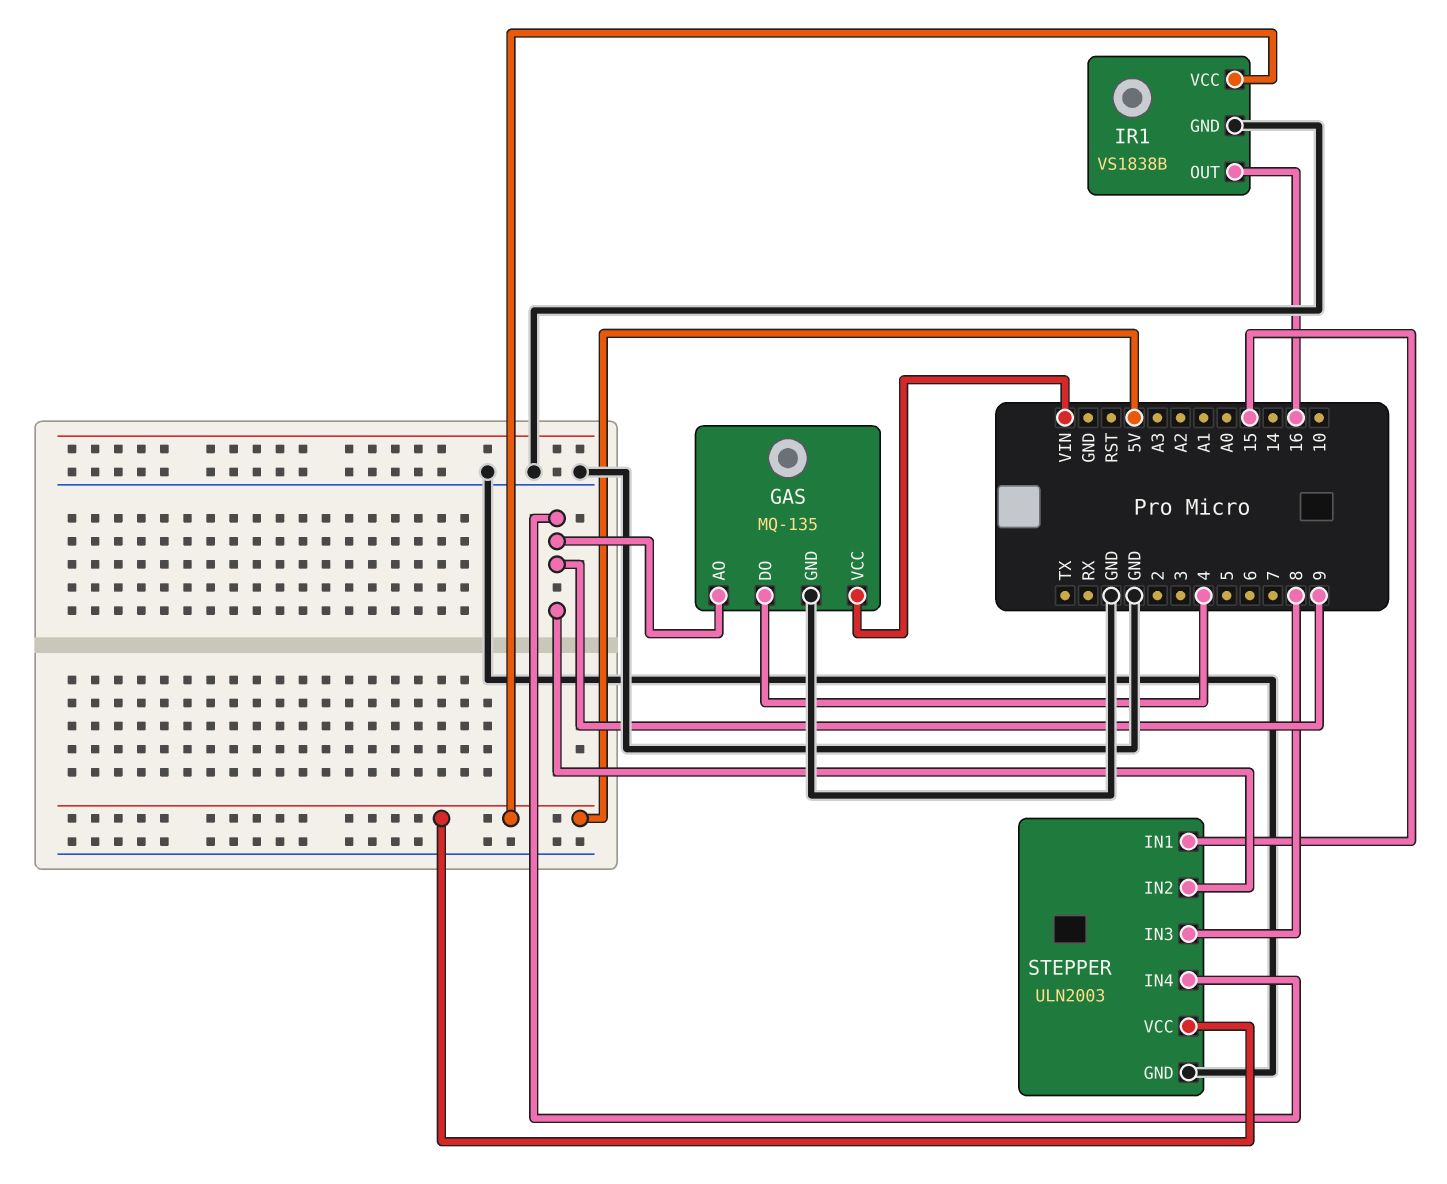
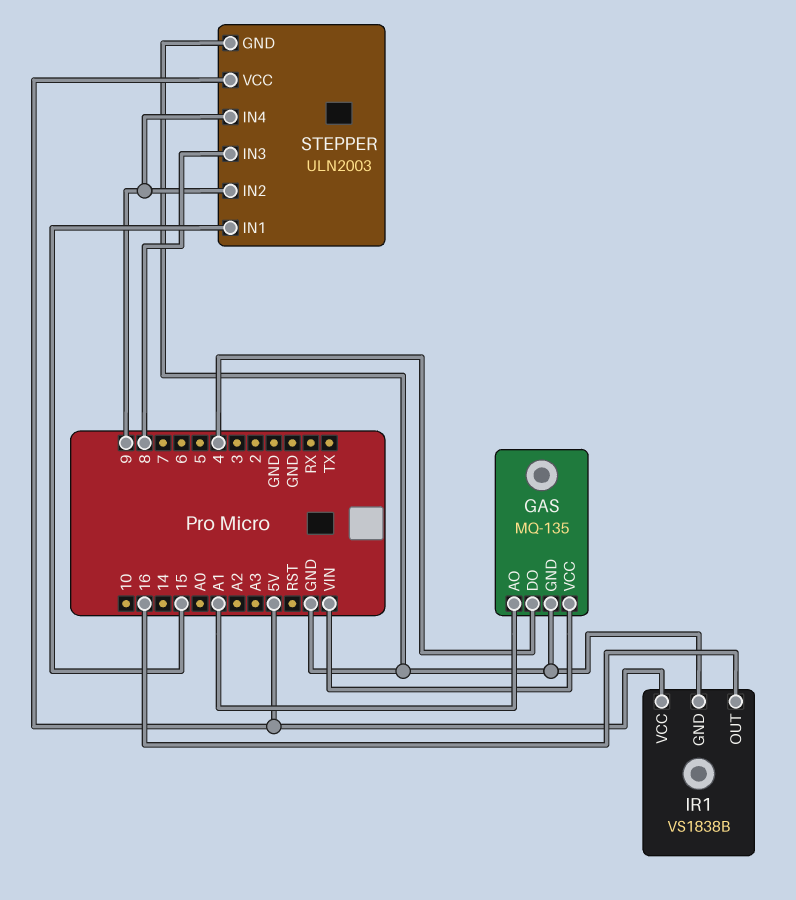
GAS pin AO: 9 -> A1

